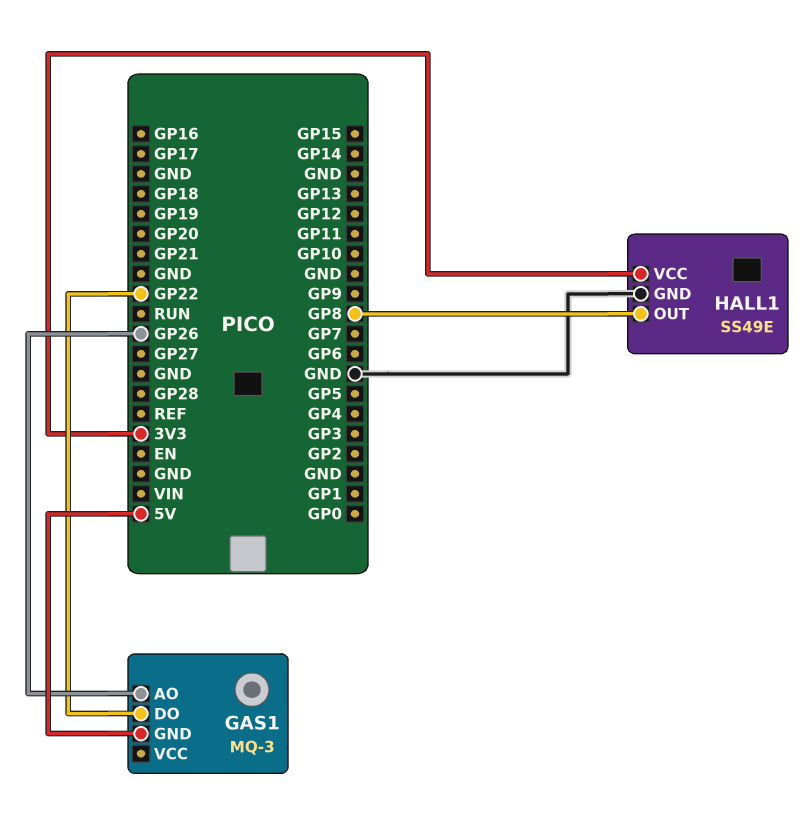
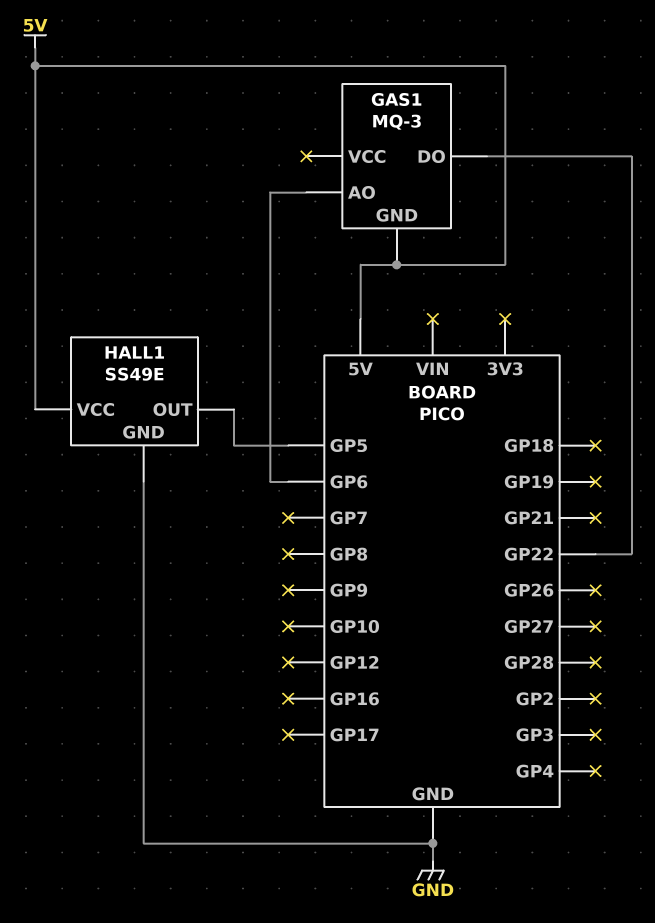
GAS1 pin AO: GP26 -> GP6
HALL1 pin OUT: GP8 -> GP5
HALL1 pin VCC: 3V3 -> 5V

